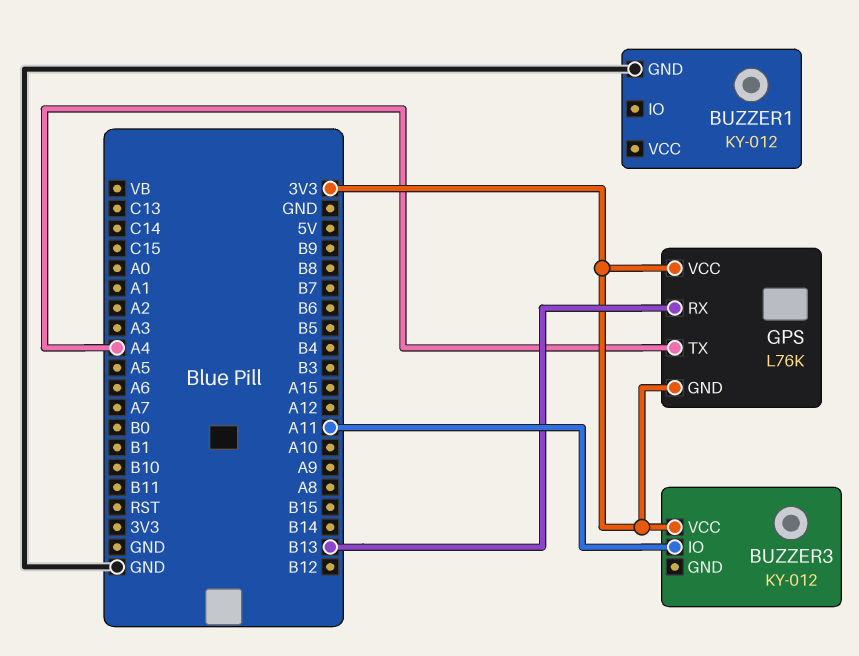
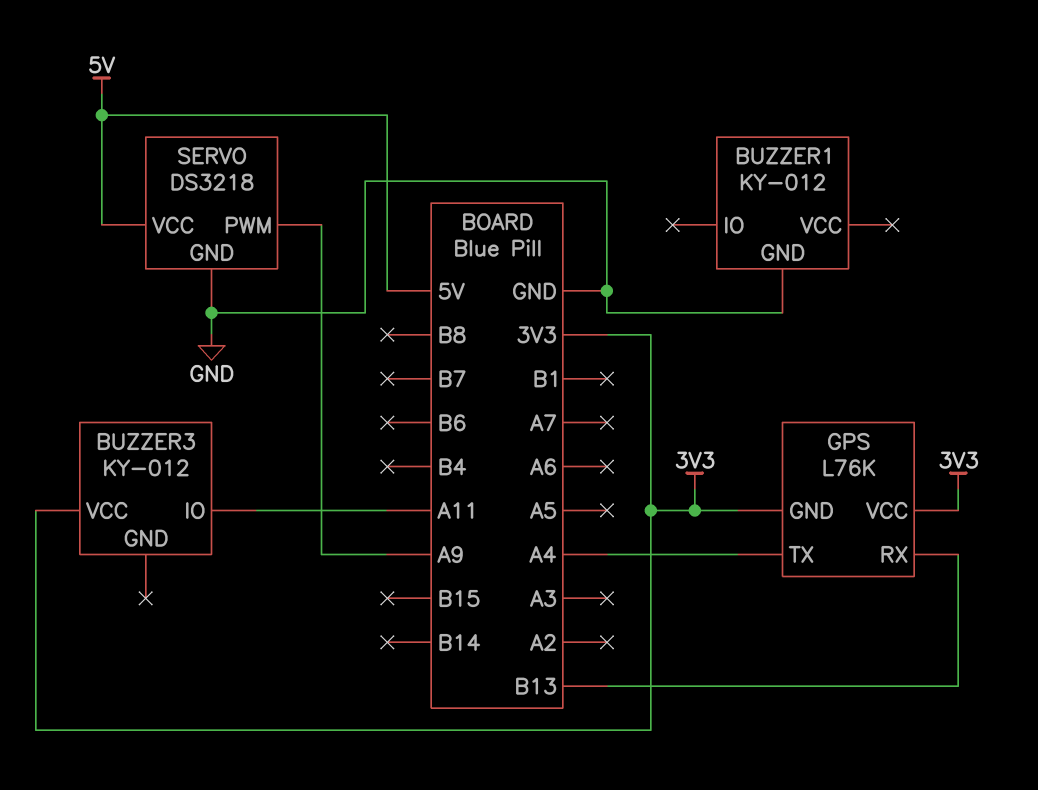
SERVO: none -> DS3218
SERVO pin GND: none -> GND
SERVO pin PWM: none -> A9
SERVO pin VCC: none -> 5V

